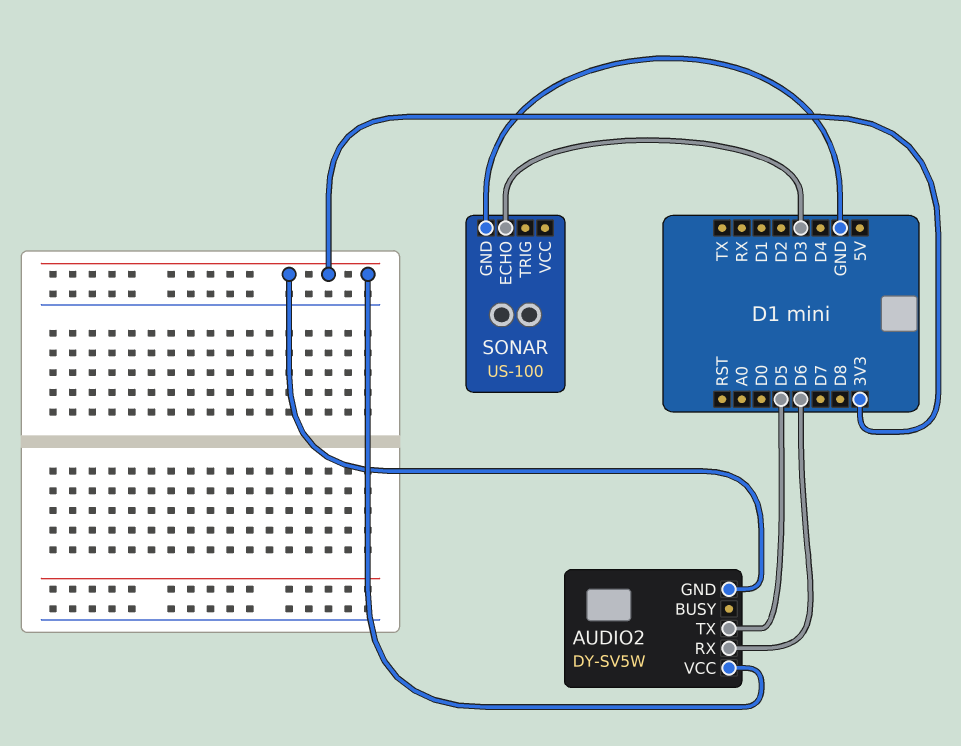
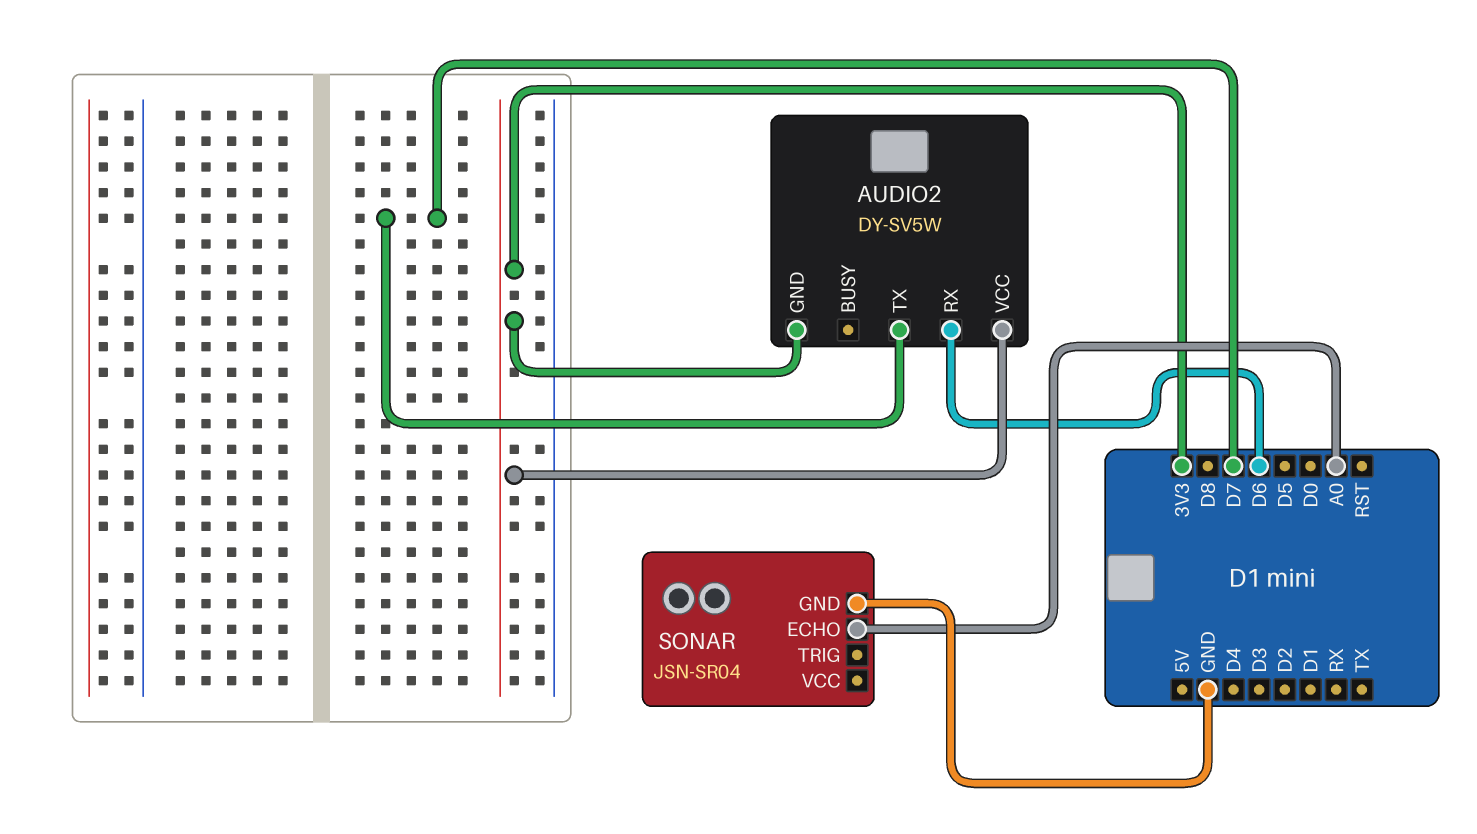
AUDIO2 pin TX: D5 -> D7
SONAR: US-100 -> JSN-SR04
SONAR pin ECHO: D3 -> A0

